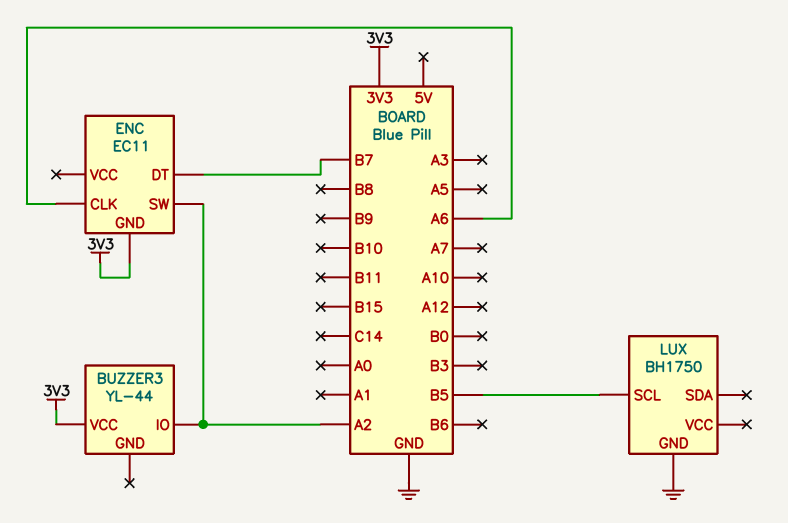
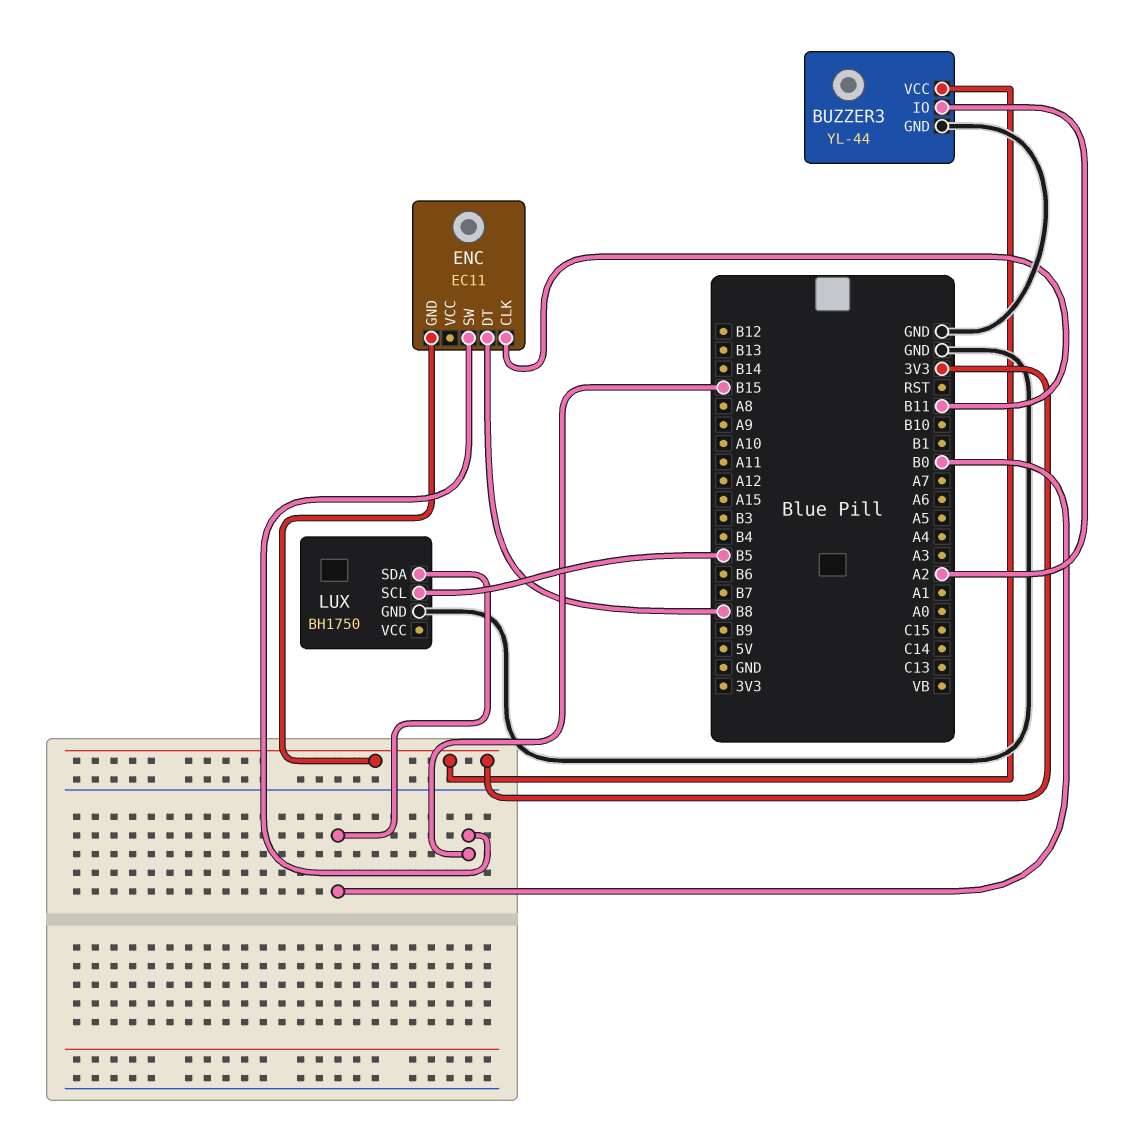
BUZZER3 pin GND: none -> GND
ENC pin CLK: A6 -> B11
ENC pin DT: B7 -> B8
ENC pin SW: A2 -> B15
LUX pin SDA: none -> B0

